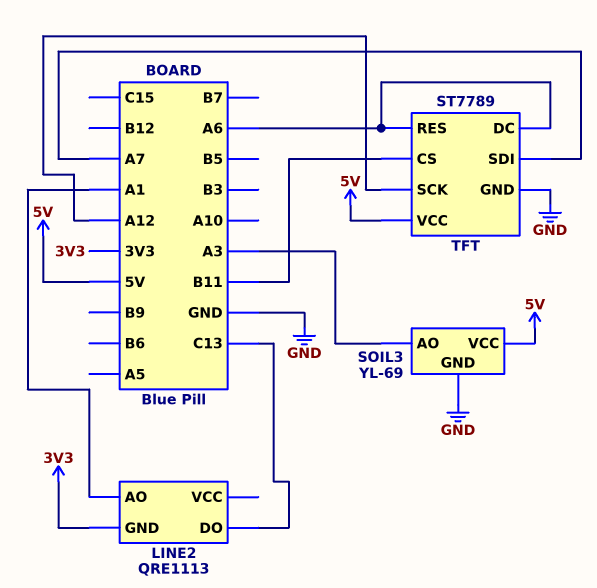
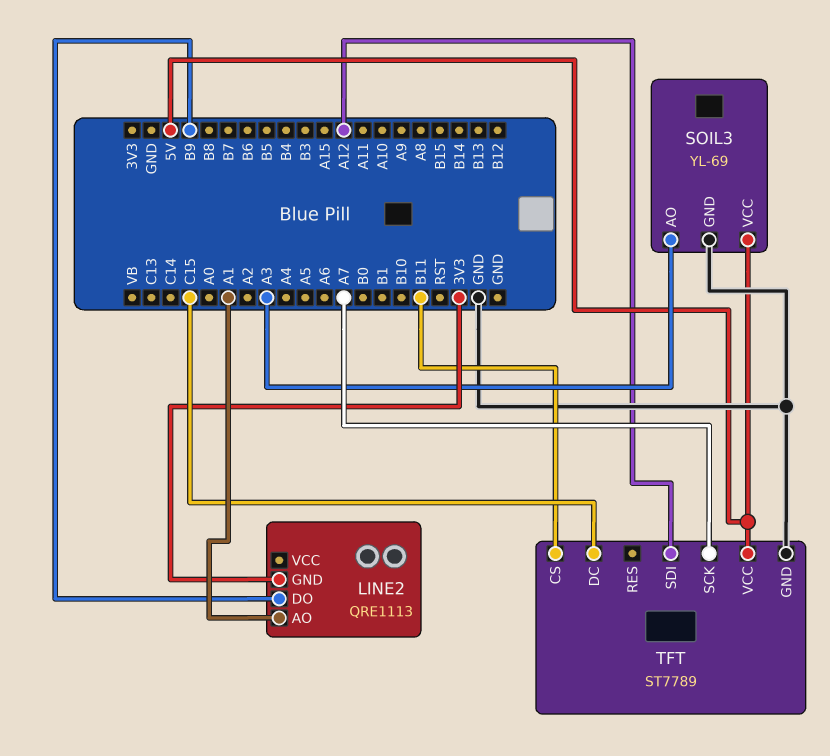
LINE2 pin DO: C13 -> B9
TFT pin DC: A6 -> C15
TFT pin RES: A6 -> none
TFT pin SCK: A12 -> A7
TFT pin SDI: A7 -> A12

